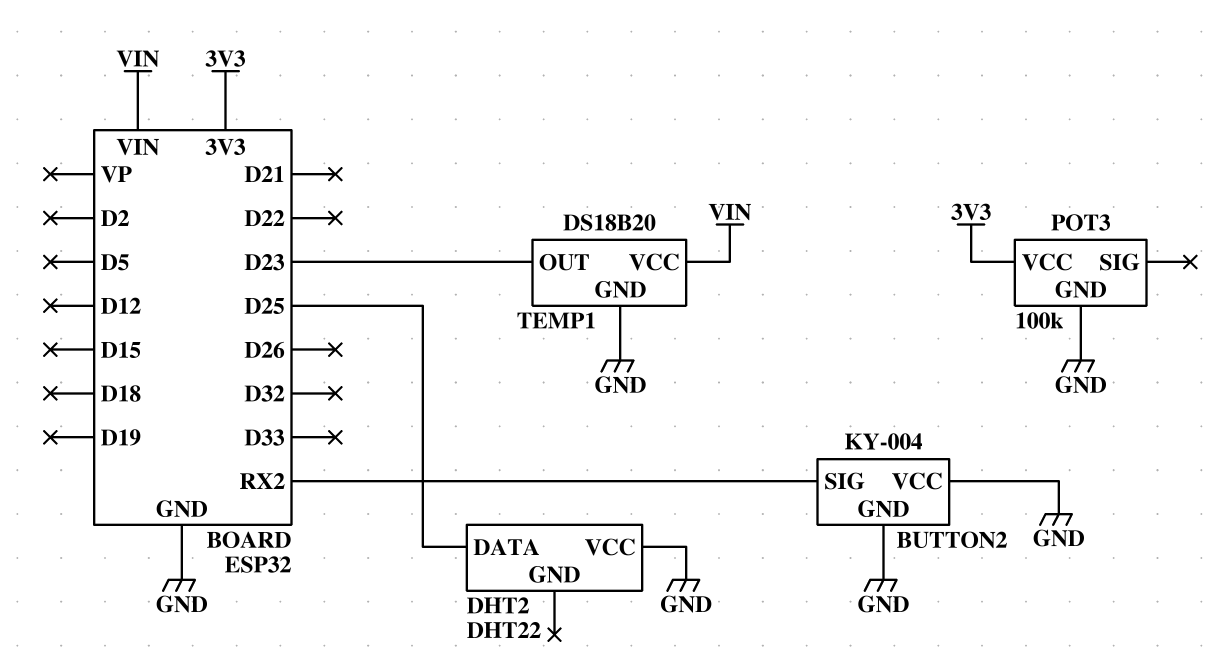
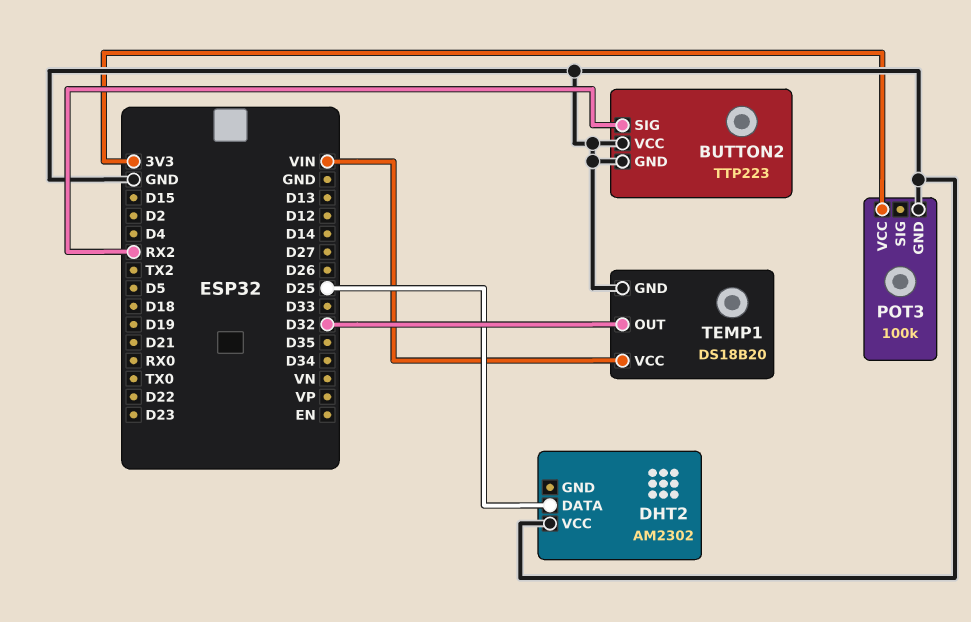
BUTTON2: KY-004 -> TTP223
DHT2: DHT22 -> AM2302
TEMP1 pin OUT: D23 -> D32

